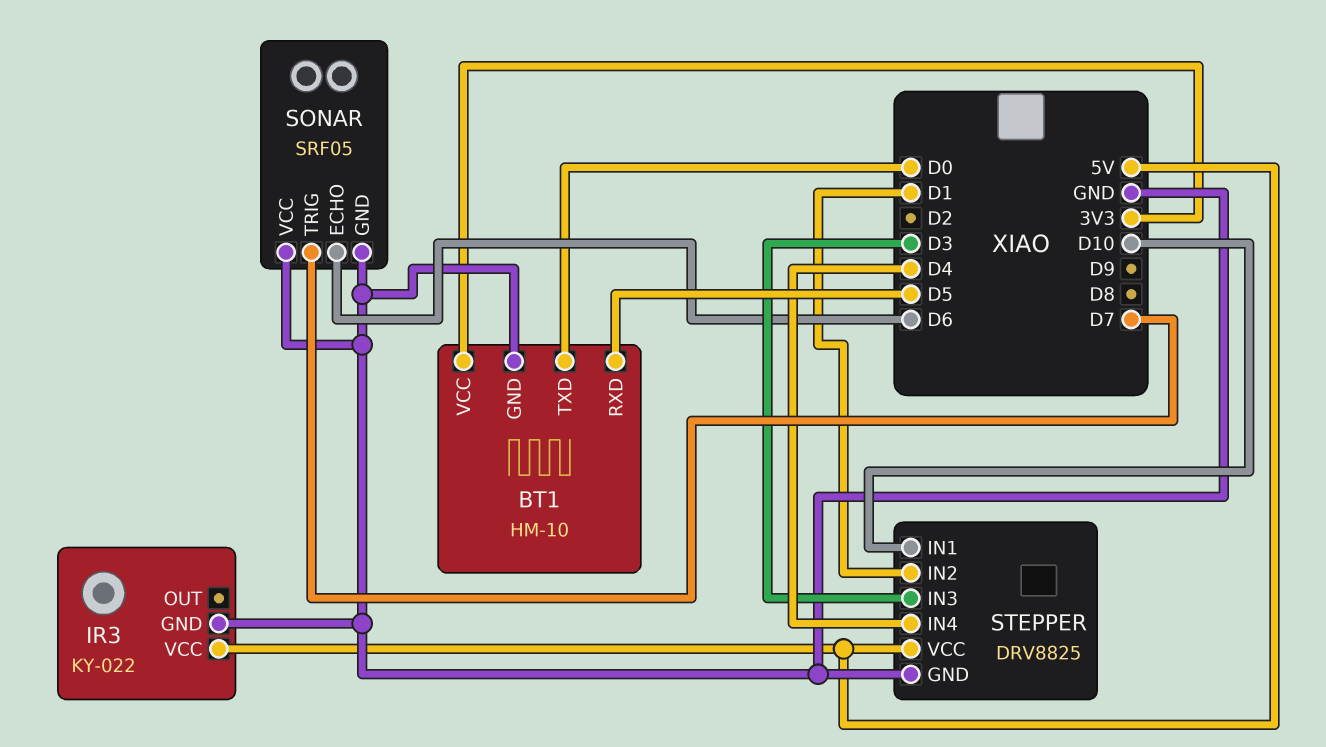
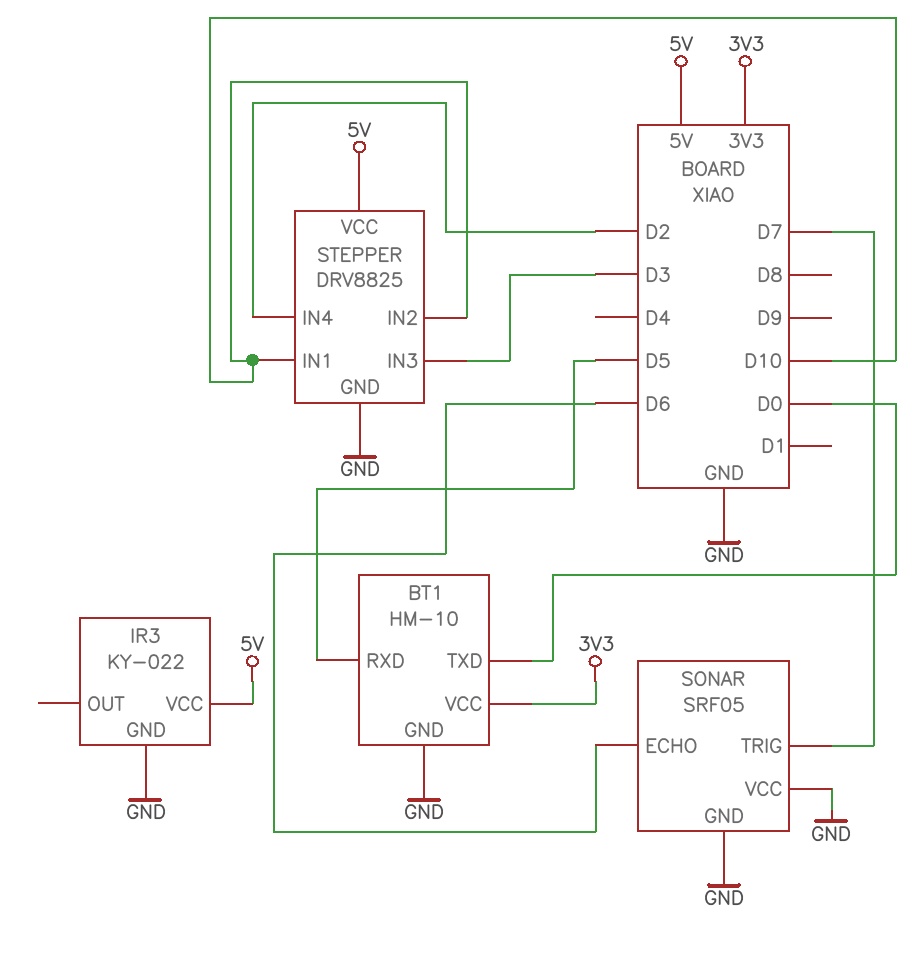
STEPPER pin IN2: D1 -> D10
STEPPER pin IN4: D4 -> D2

